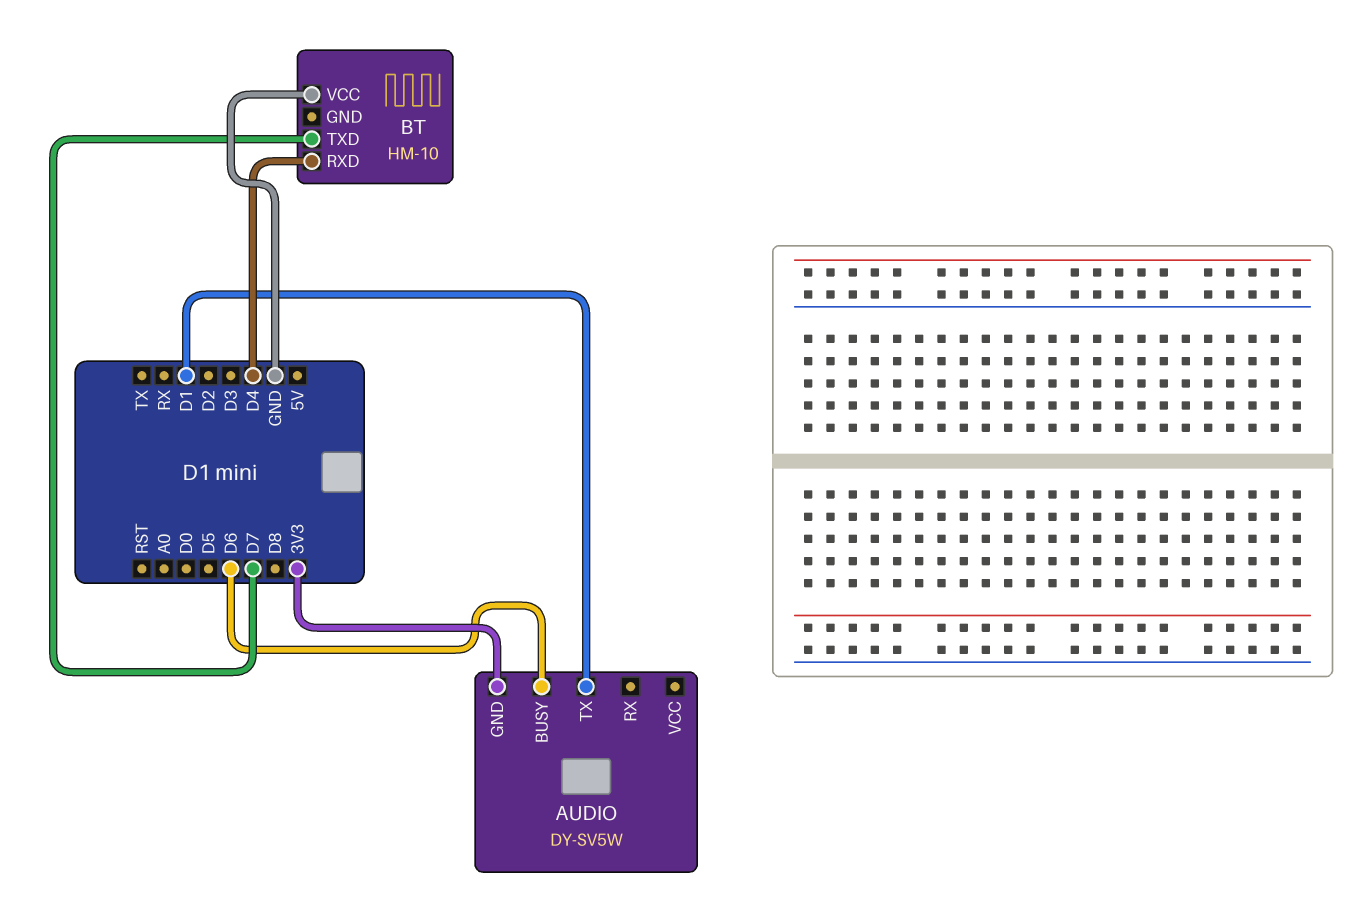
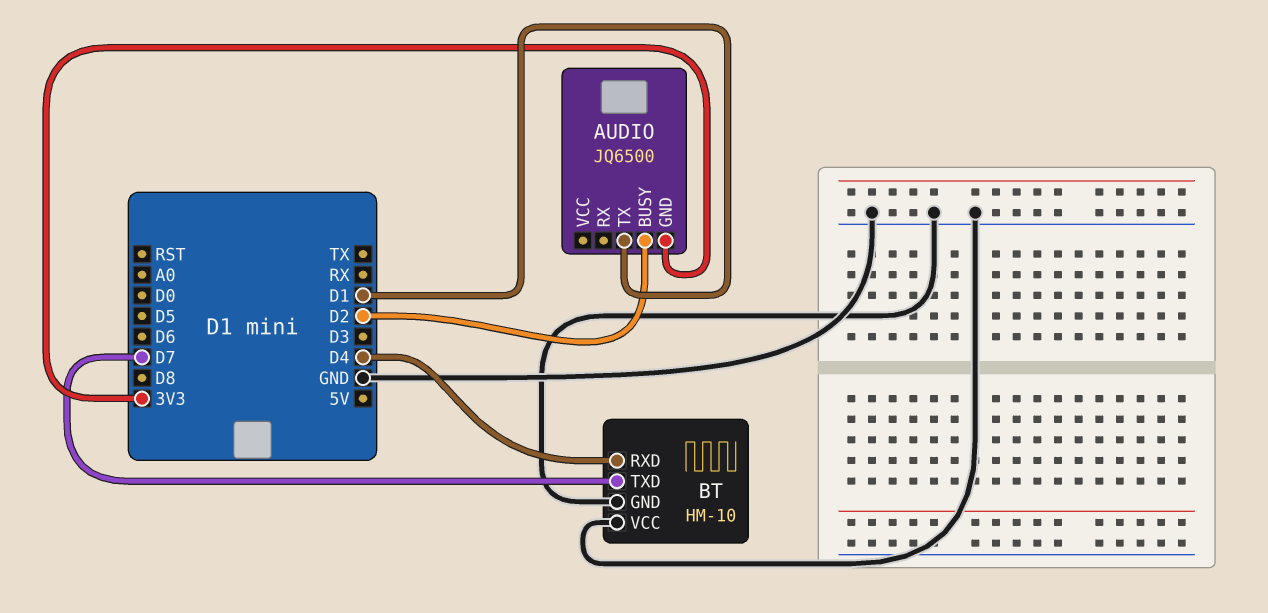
AUDIO: DY-SV5W -> JQ6500
AUDIO pin BUSY: D6 -> D2
BT pin GND: none -> GND

